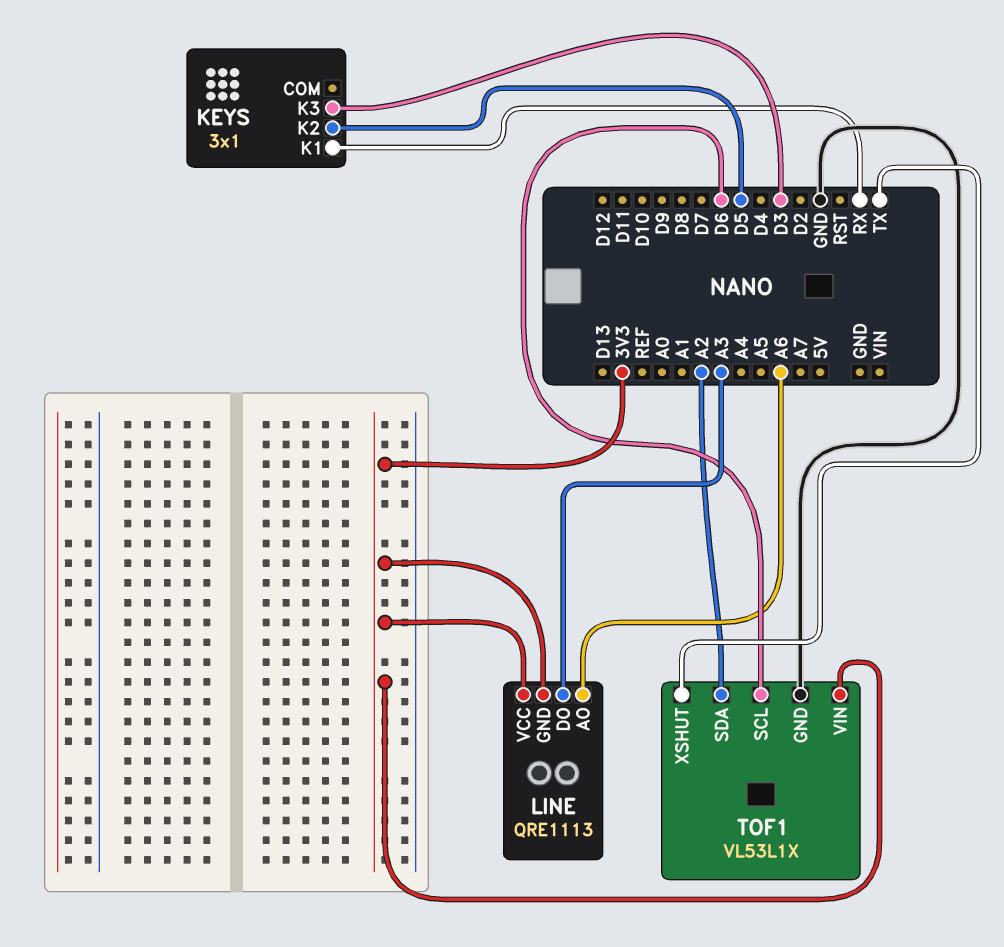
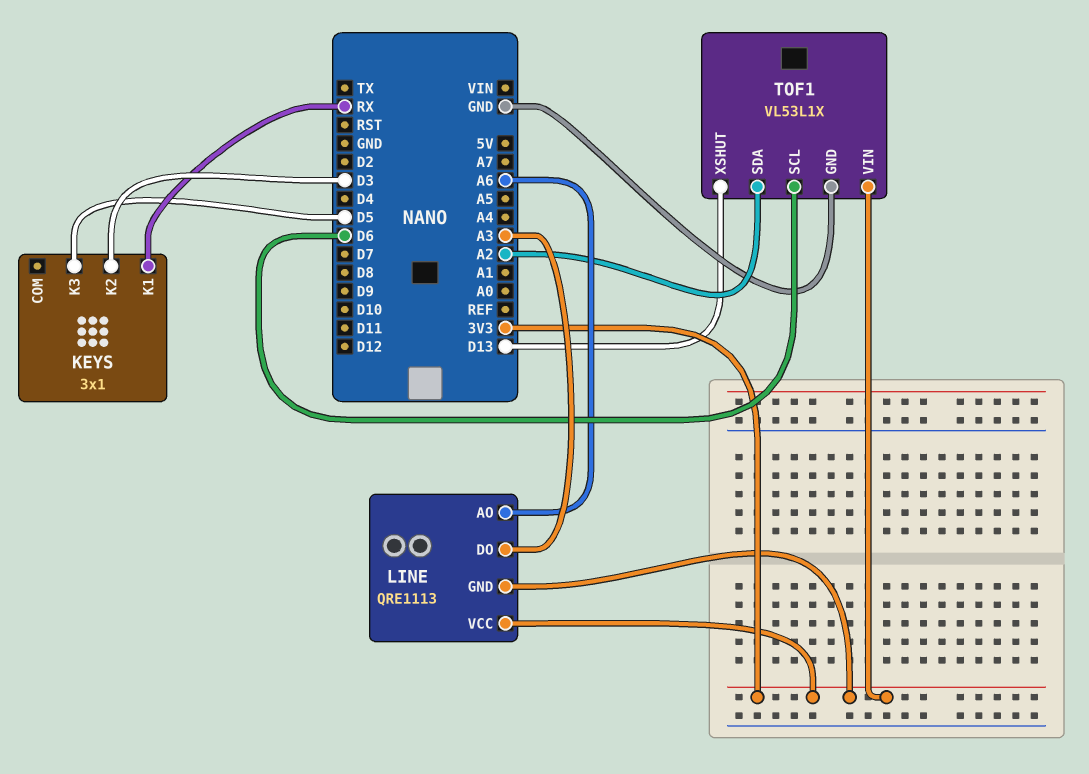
KEYS pin K2: D5 -> D3
KEYS pin K3: D3 -> D5
TOF1 pin XSHUT: TX -> D13

